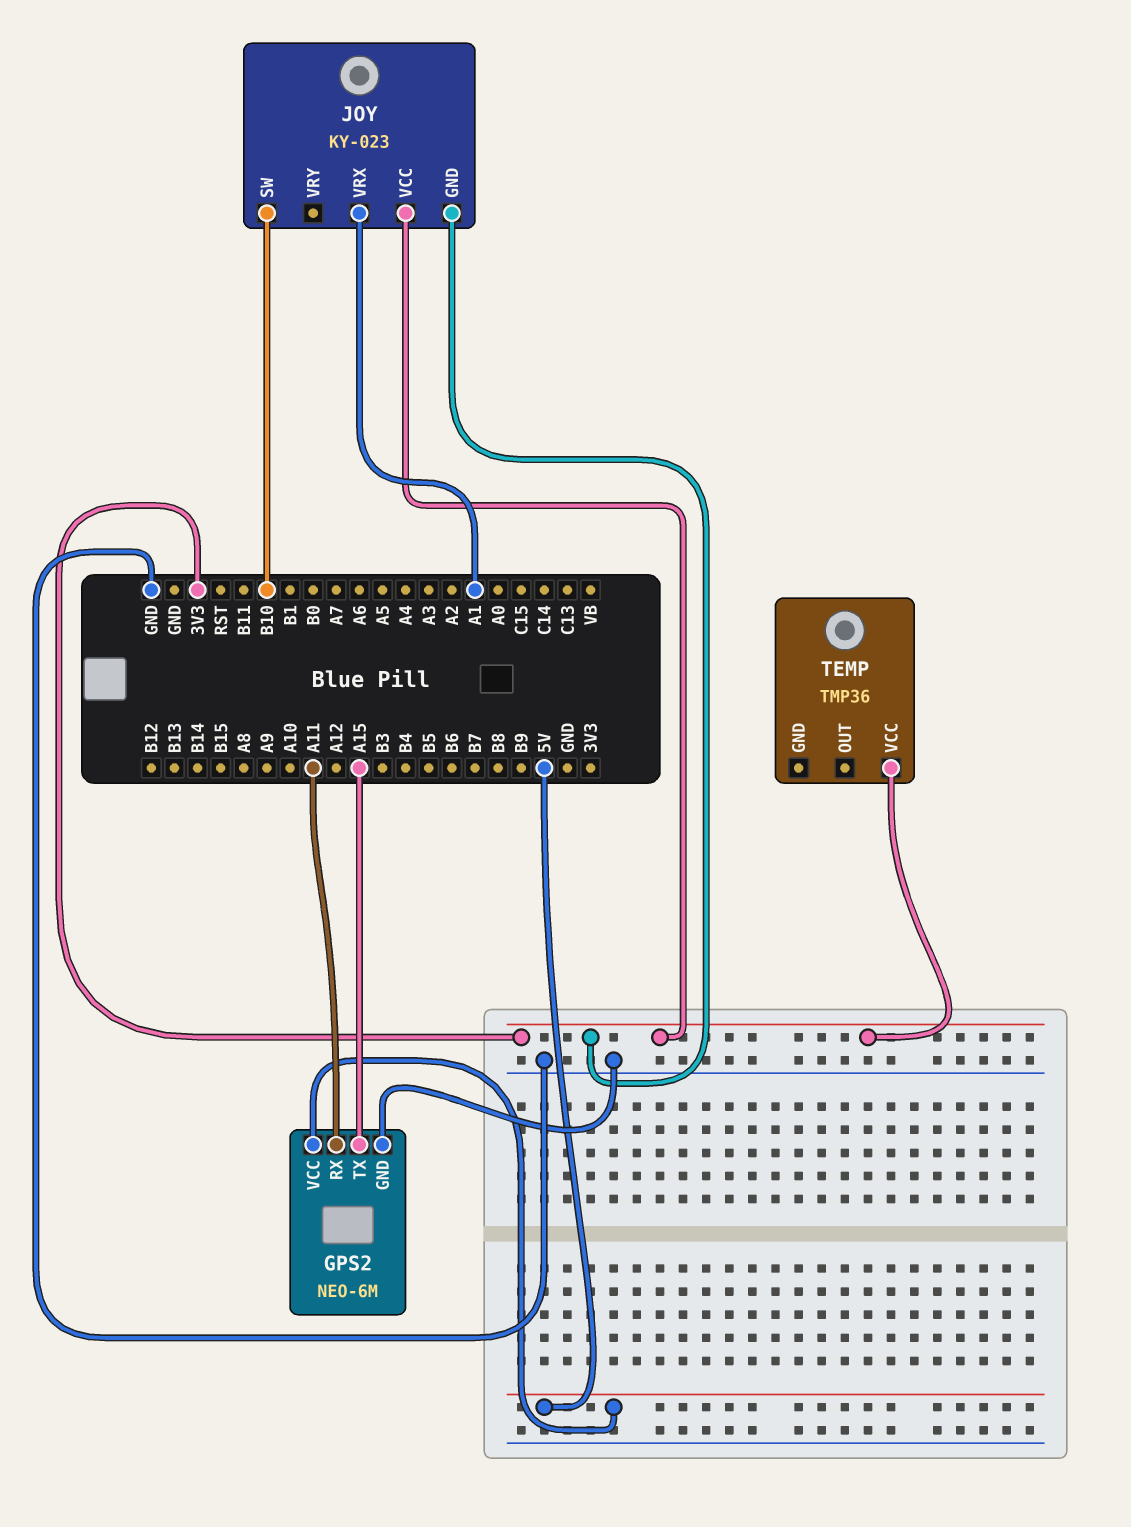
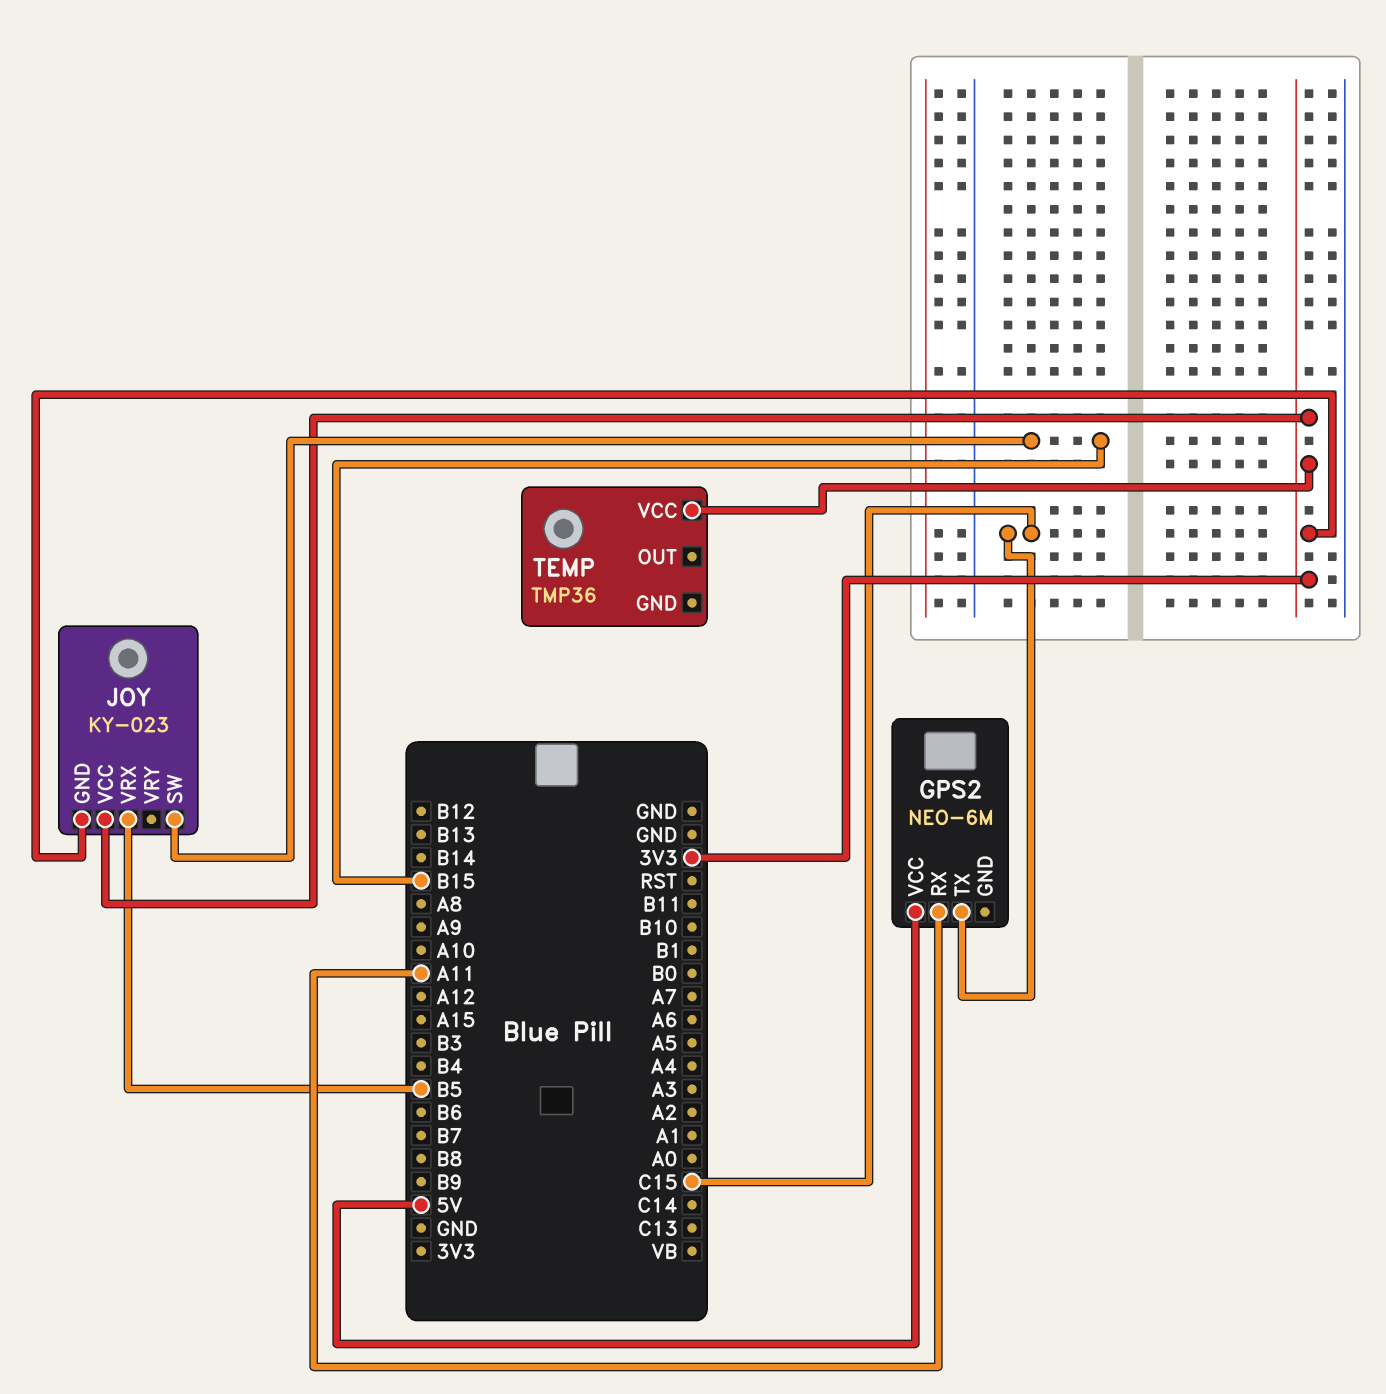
GPS2 pin GND: GND -> none
GPS2 pin TX: A15 -> C15
JOY pin SW: B10 -> B15
JOY pin VRX: A1 -> B5

